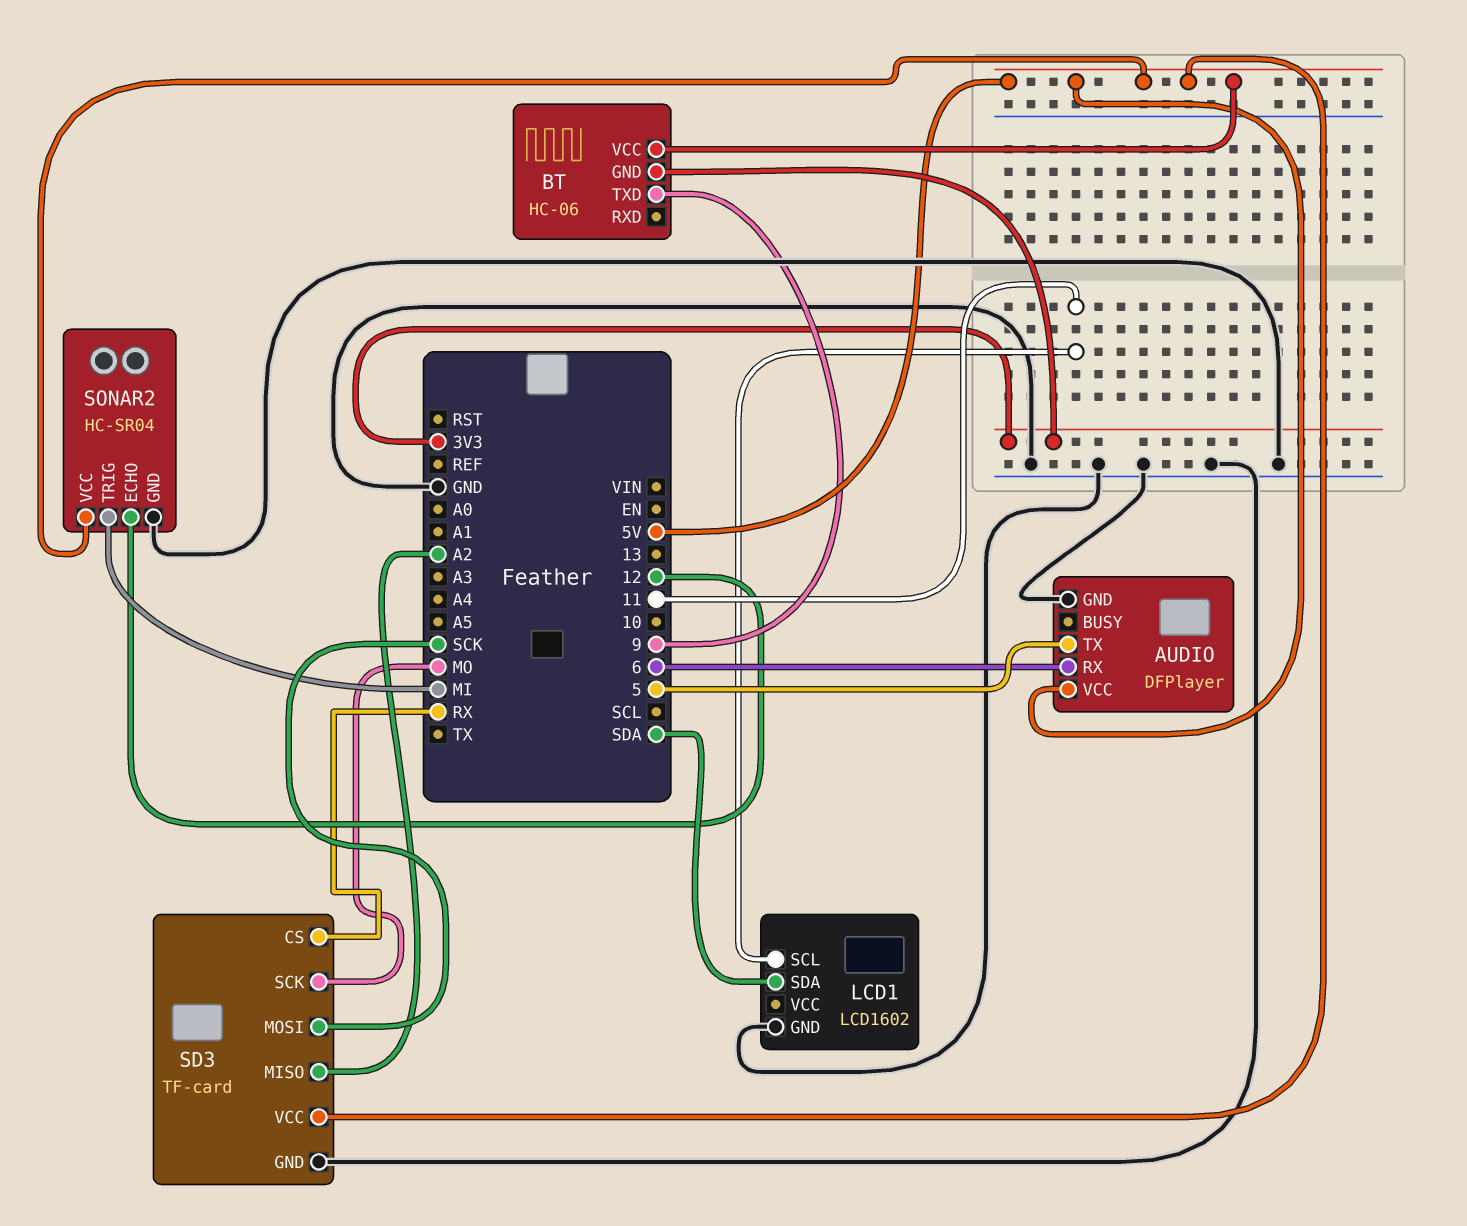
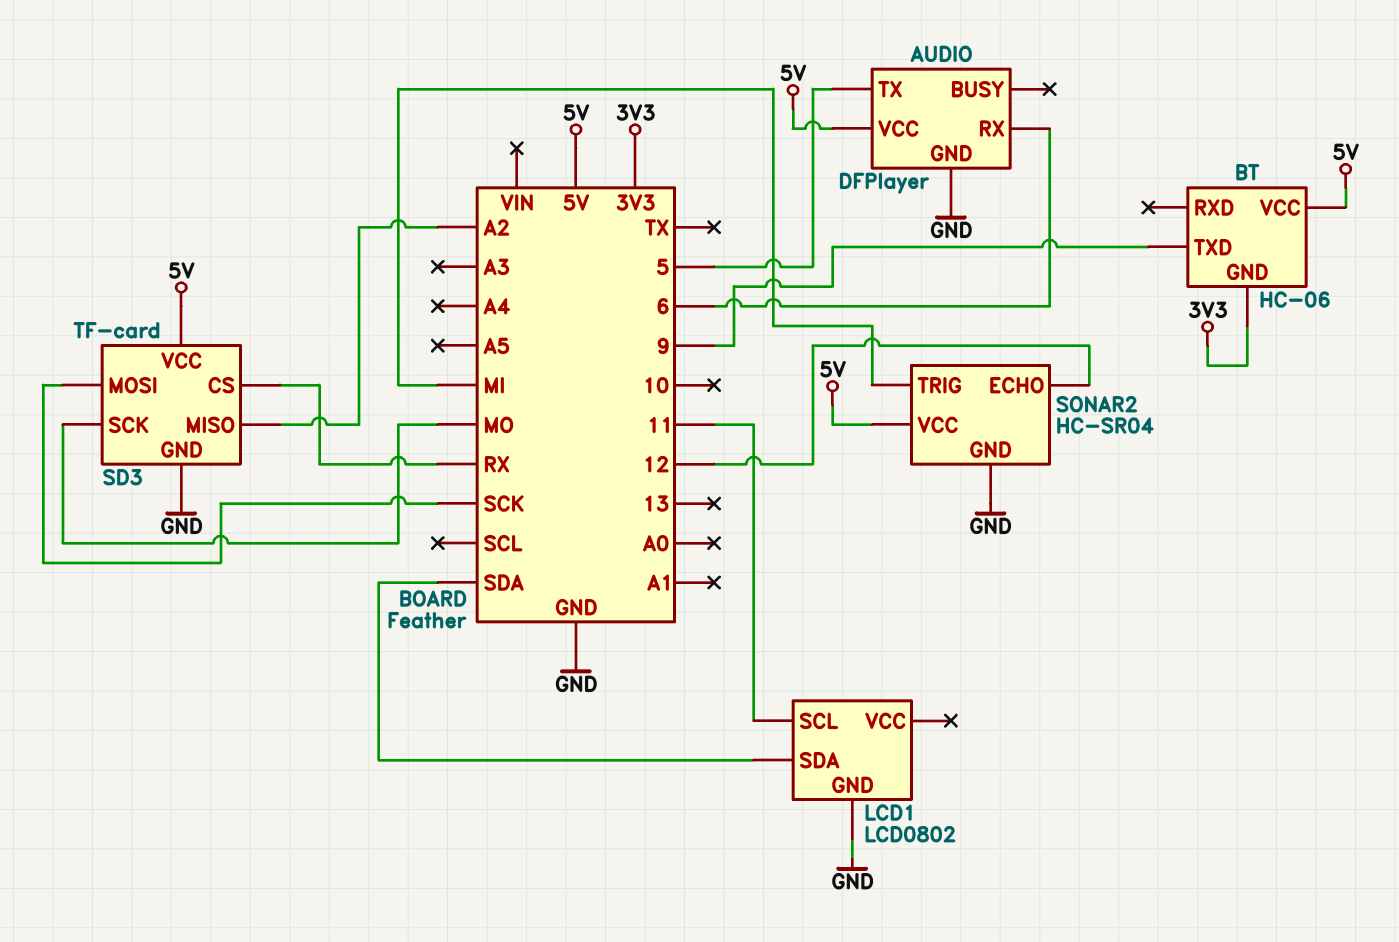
LCD1: LCD1602 -> LCD0802

